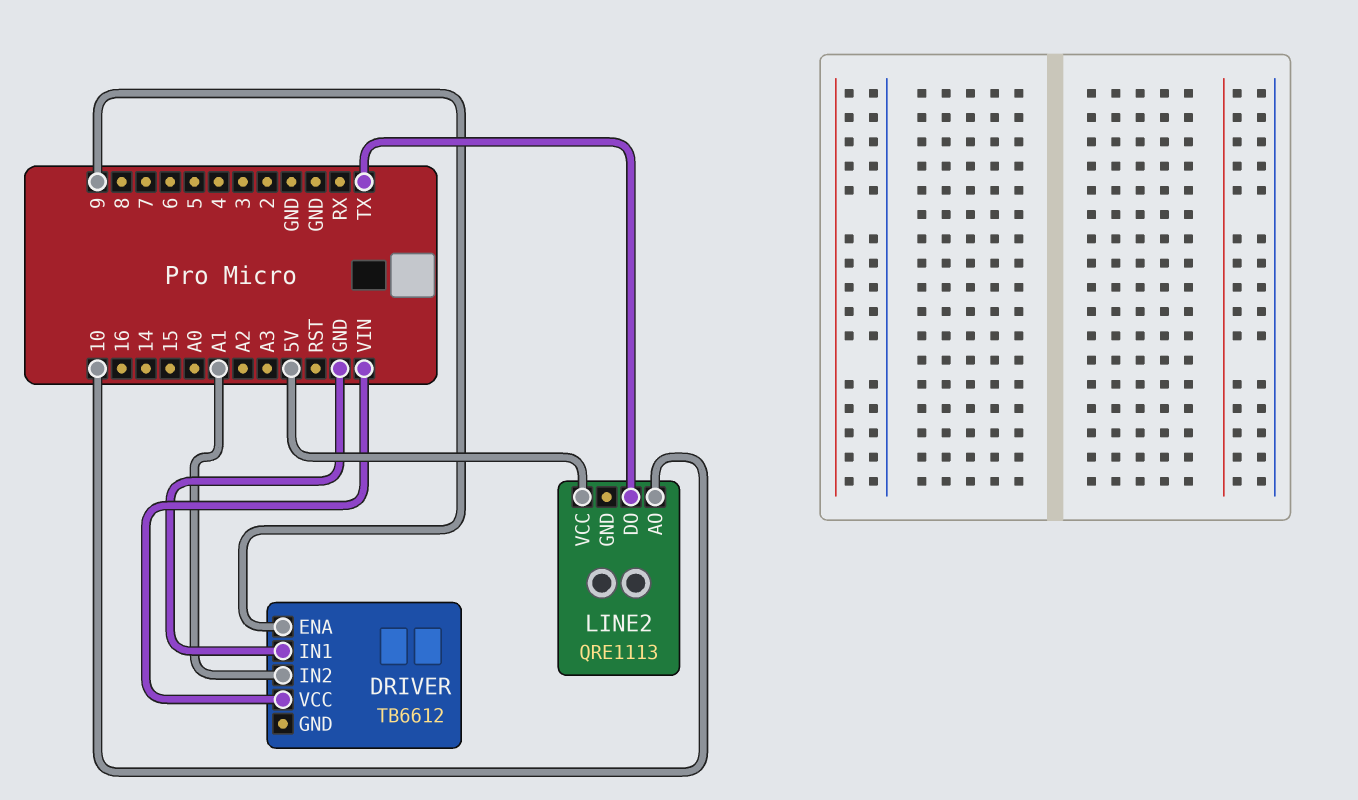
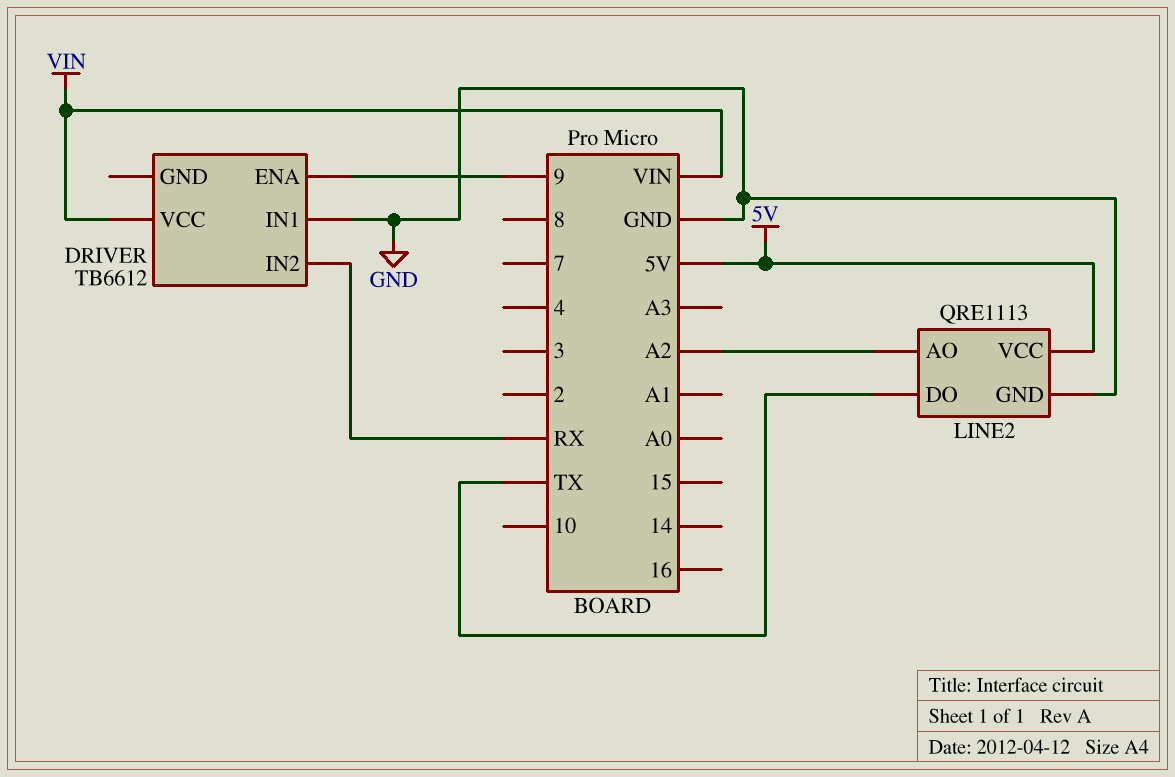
DRIVER pin IN2: A1 -> RX
LINE2 pin AO: 10 -> A2
LINE2 pin GND: none -> GND

